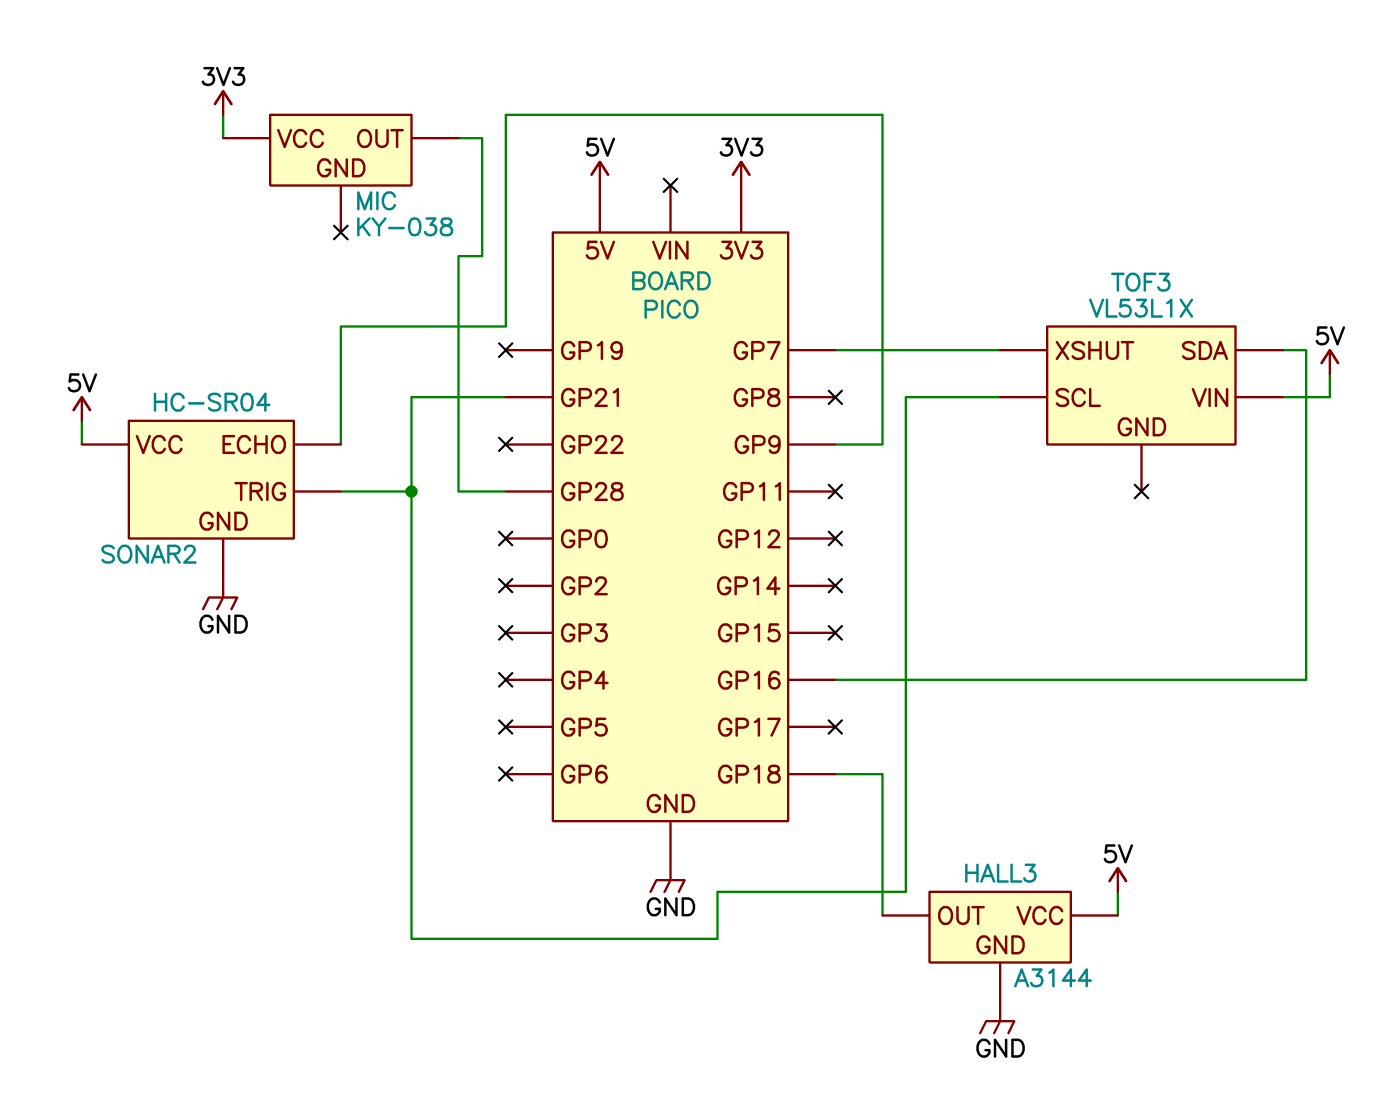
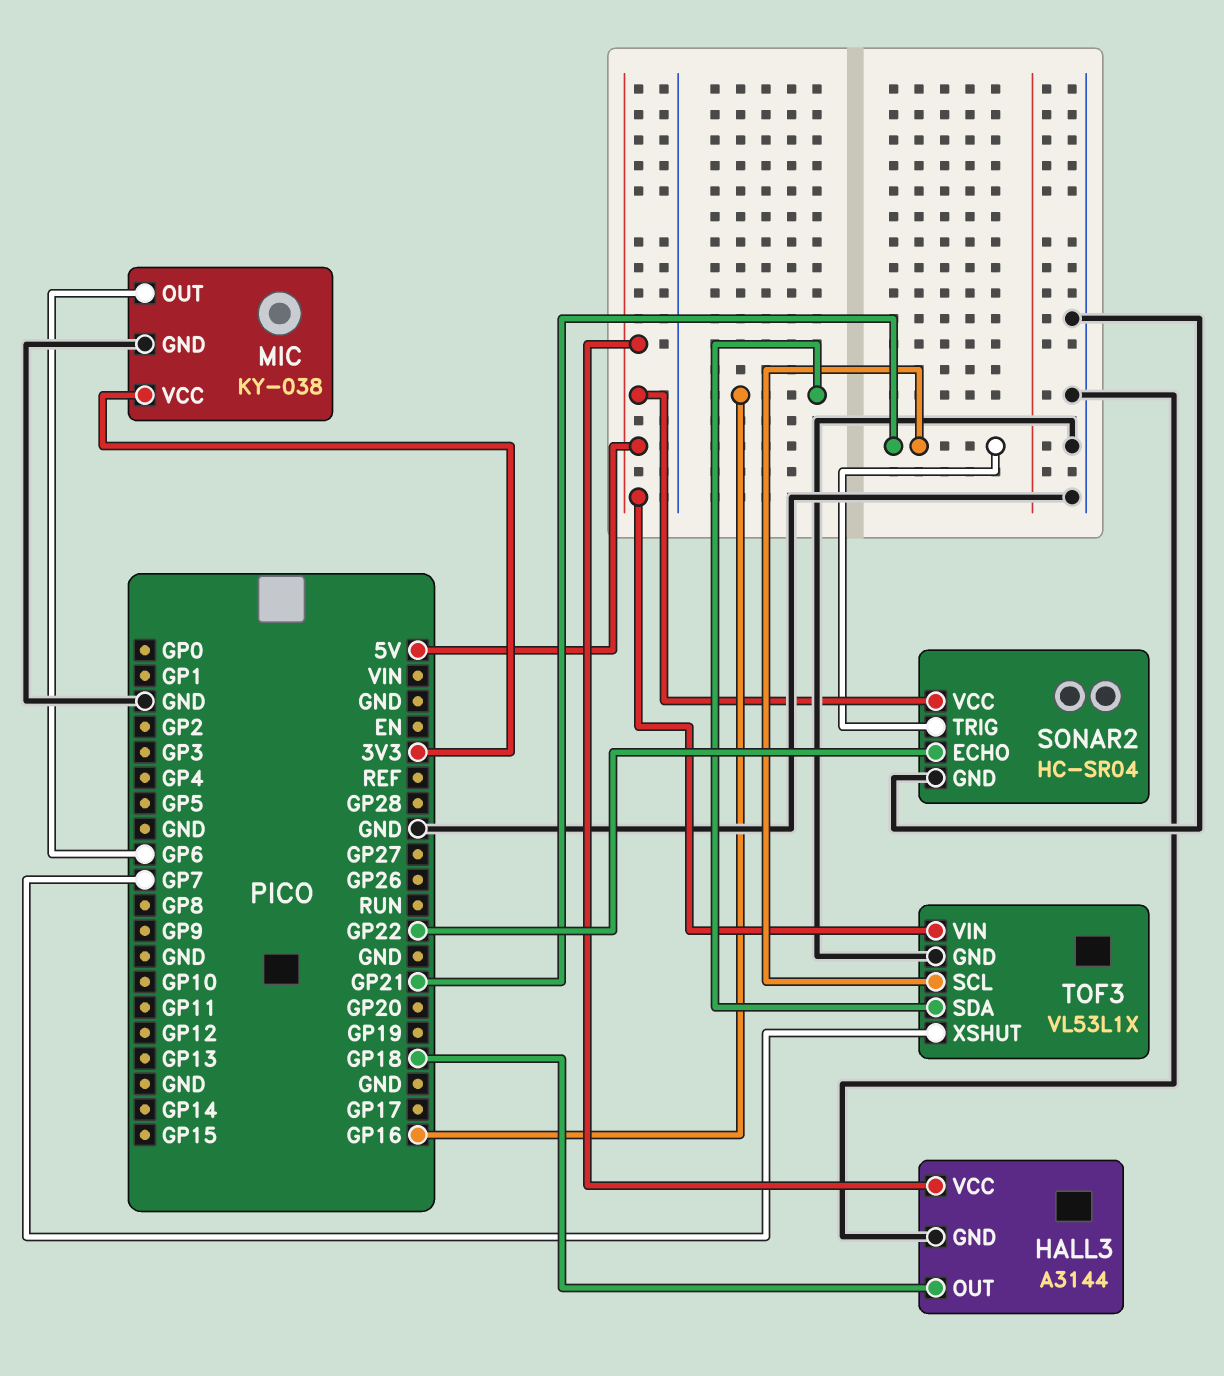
MIC pin GND: none -> GND
MIC pin OUT: GP28 -> GP6
SONAR2 pin ECHO: GP9 -> GP22
TOF3 pin GND: none -> GND

